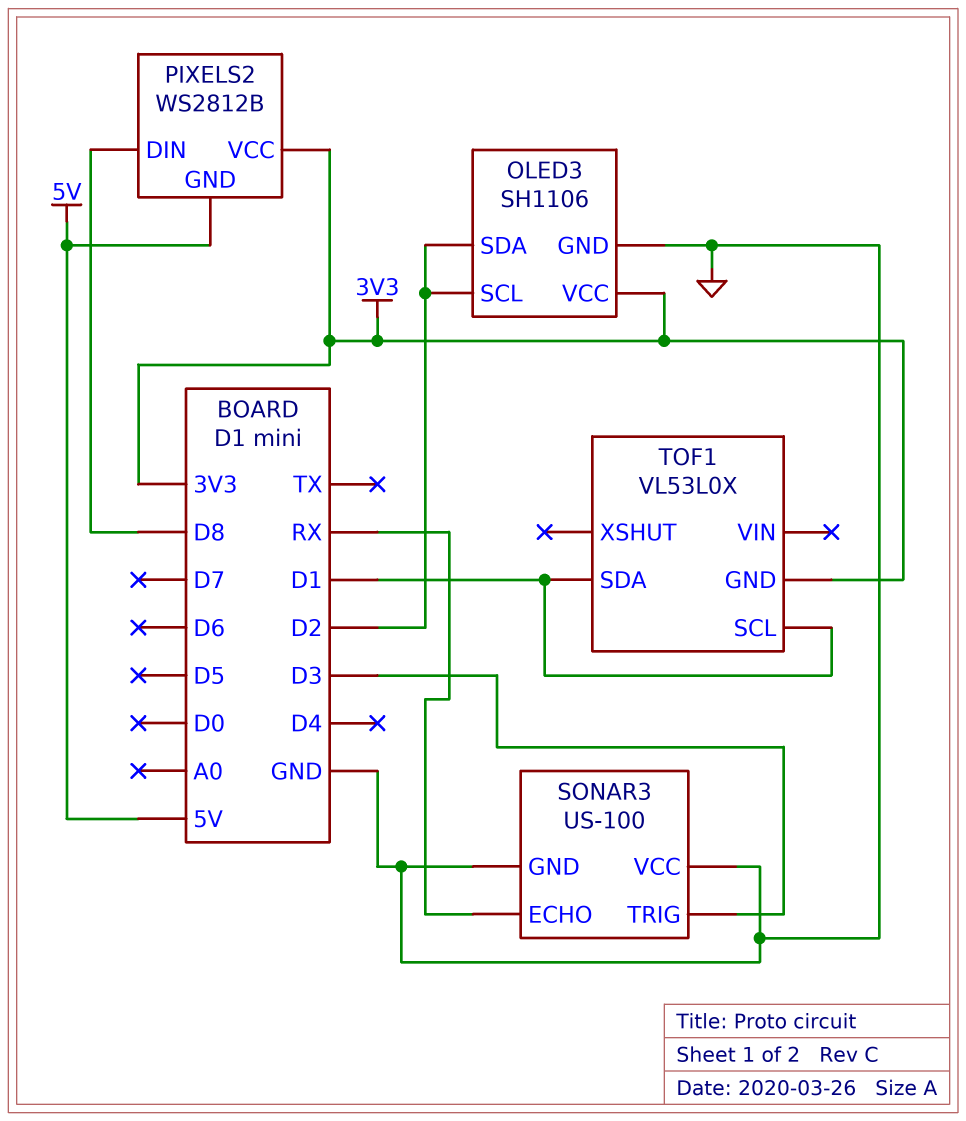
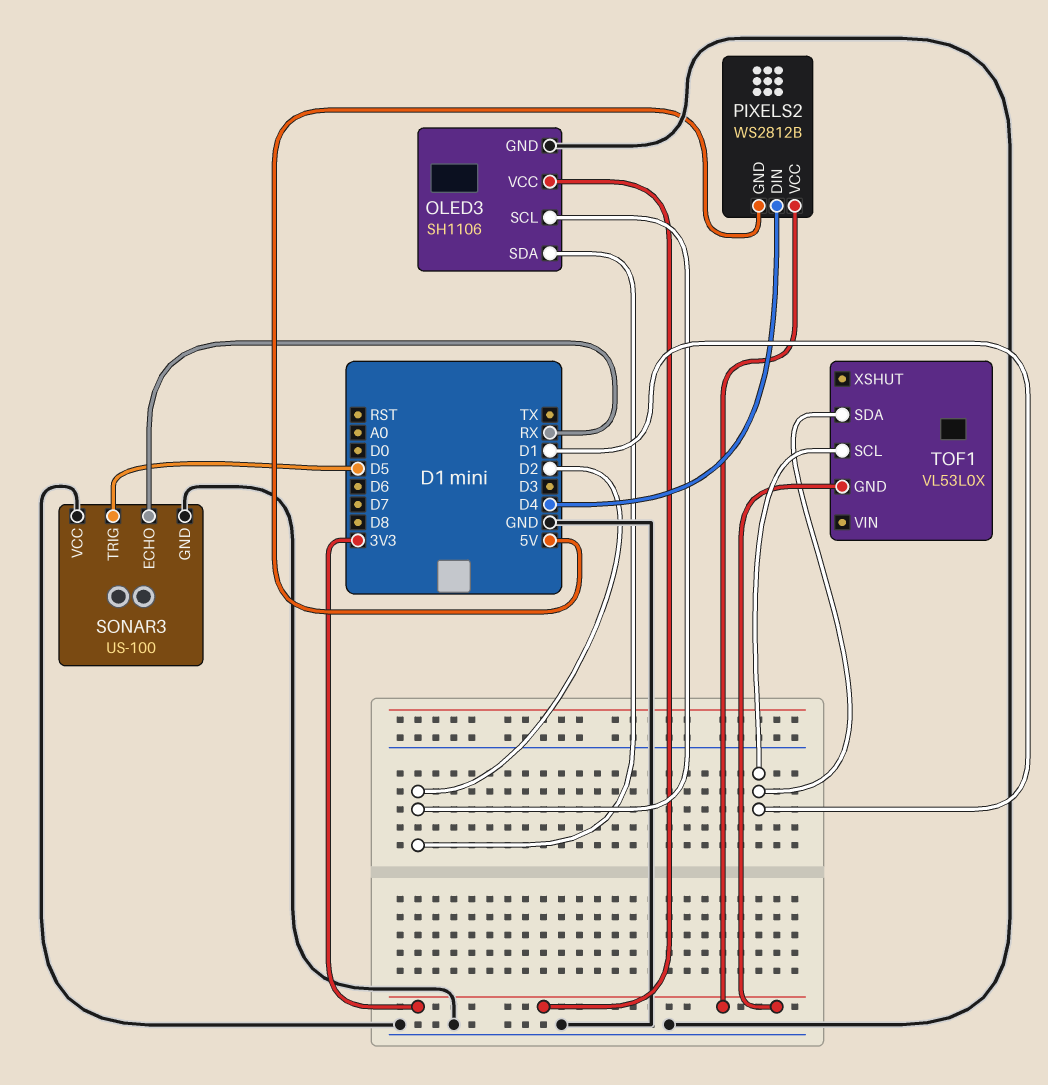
PIXELS2 pin DIN: D8 -> D4
SONAR3 pin TRIG: D3 -> D5

